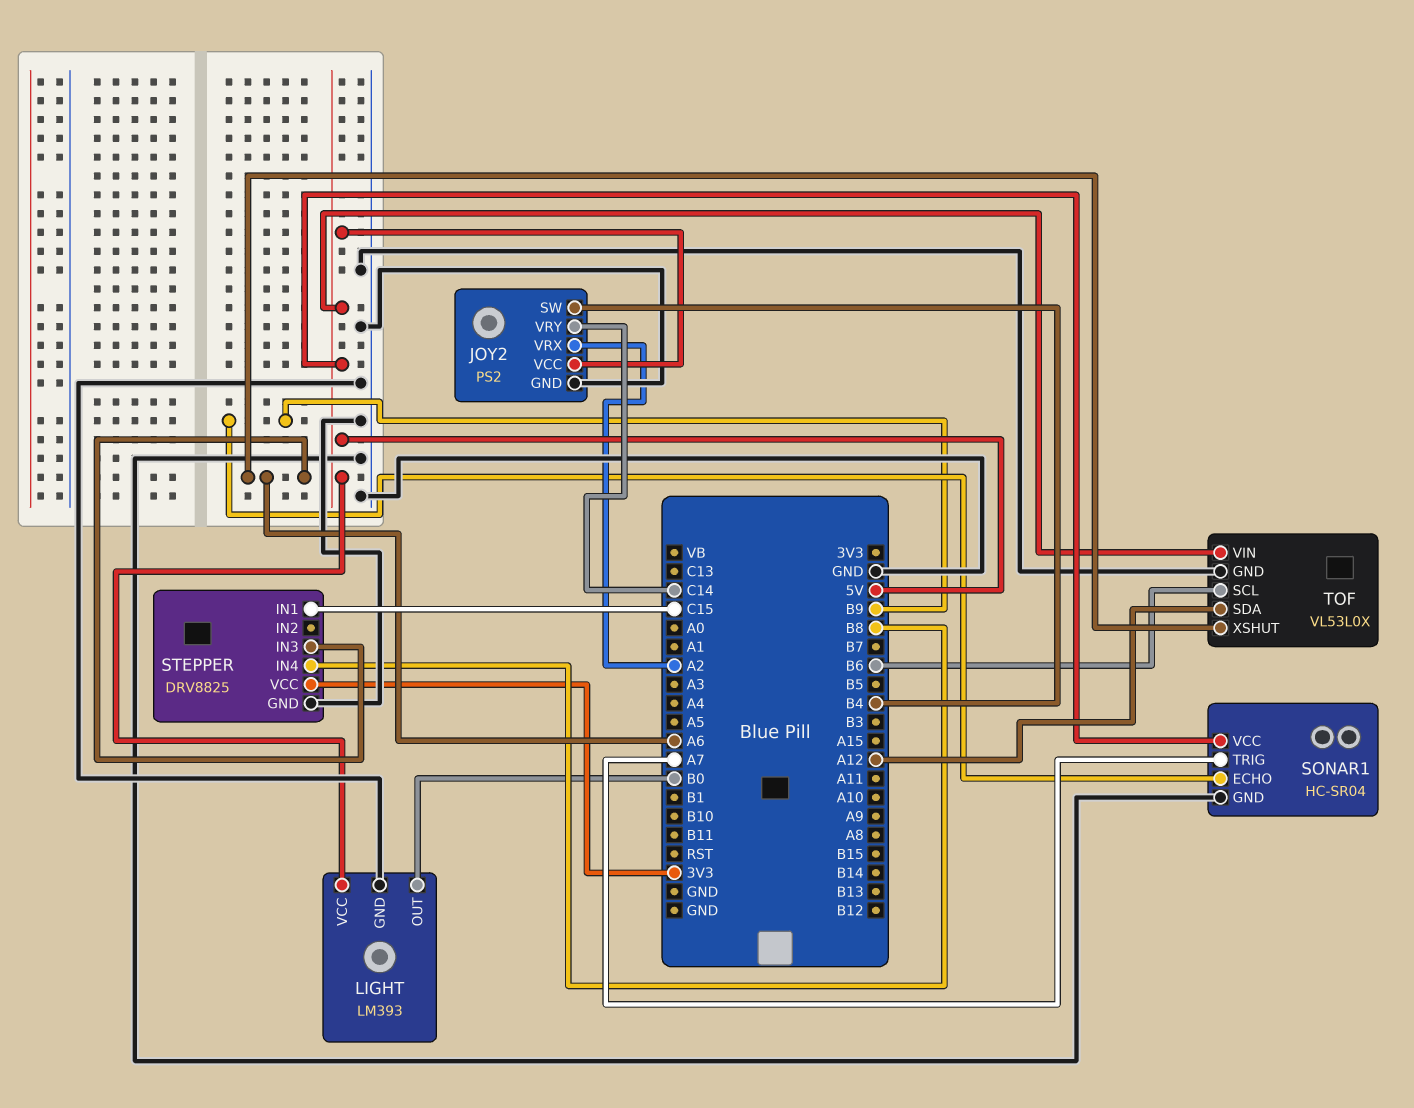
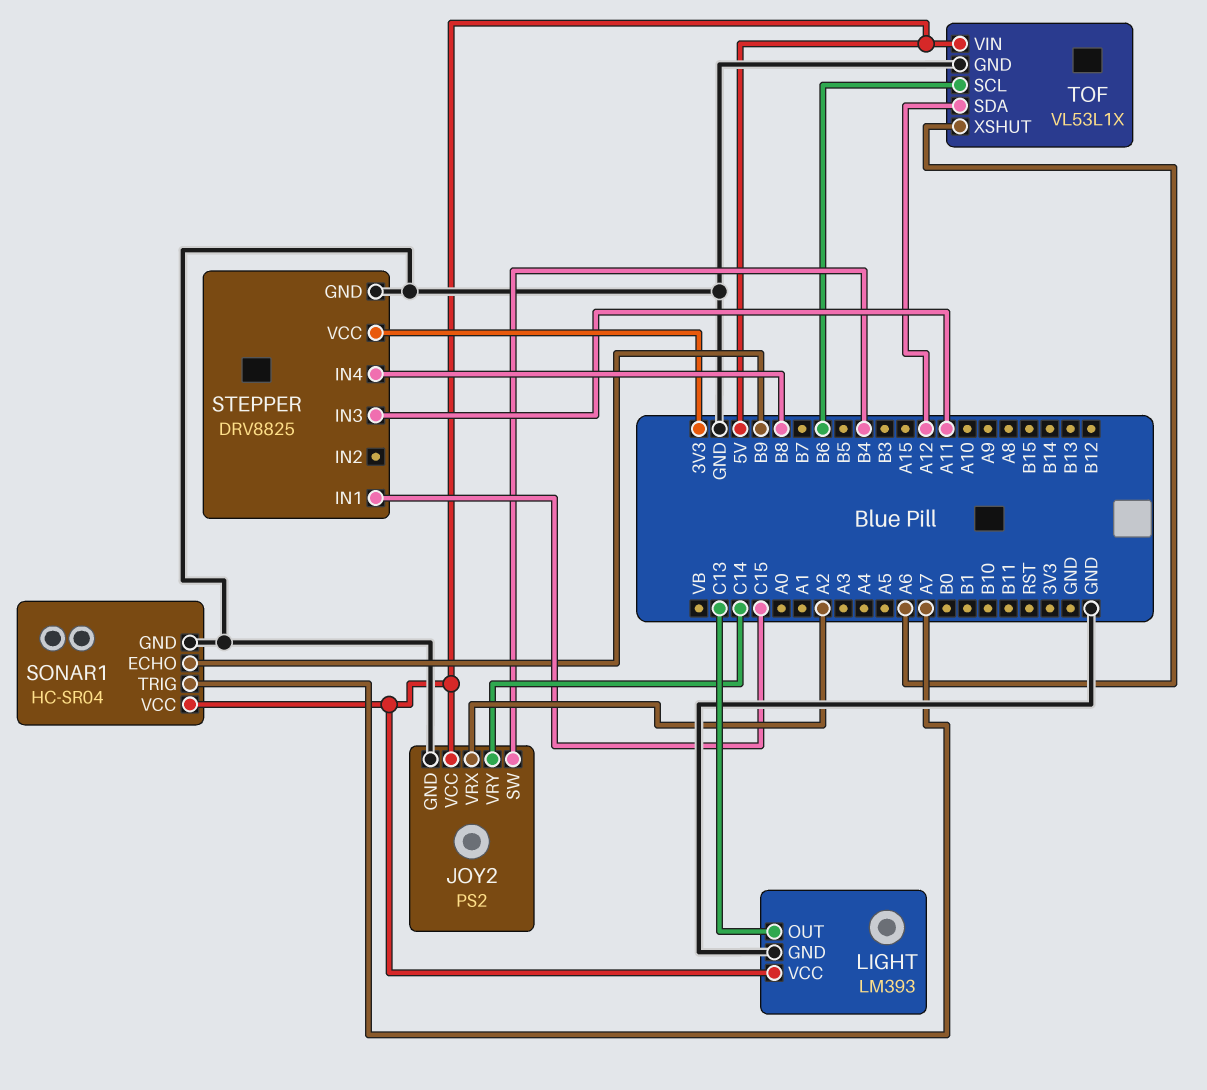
LIGHT pin OUT: B0 -> C13
STEPPER pin IN3: A6 -> A11
TOF: VL53L0X -> VL53L1X

